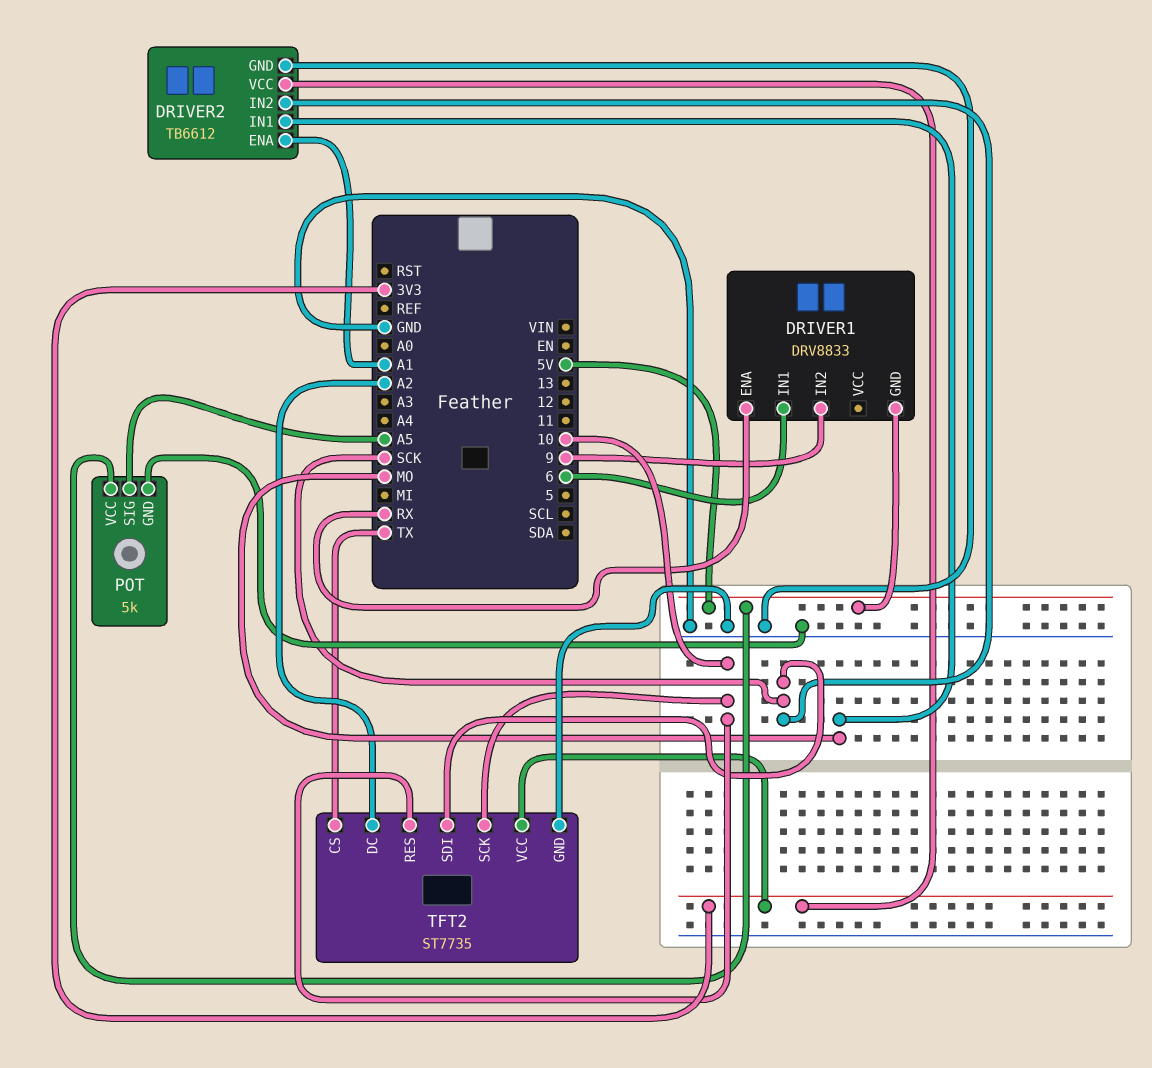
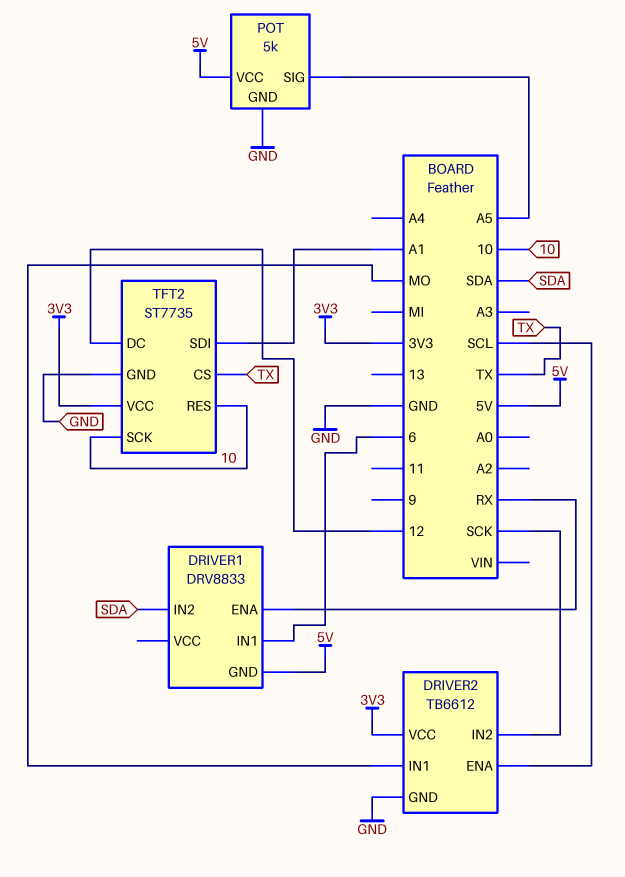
DRIVER1 pin IN2: 9 -> SDA
DRIVER2 pin ENA: A1 -> SCL
TFT2 pin DC: A2 -> 12
TFT2 pin SDI: SCK -> A1

